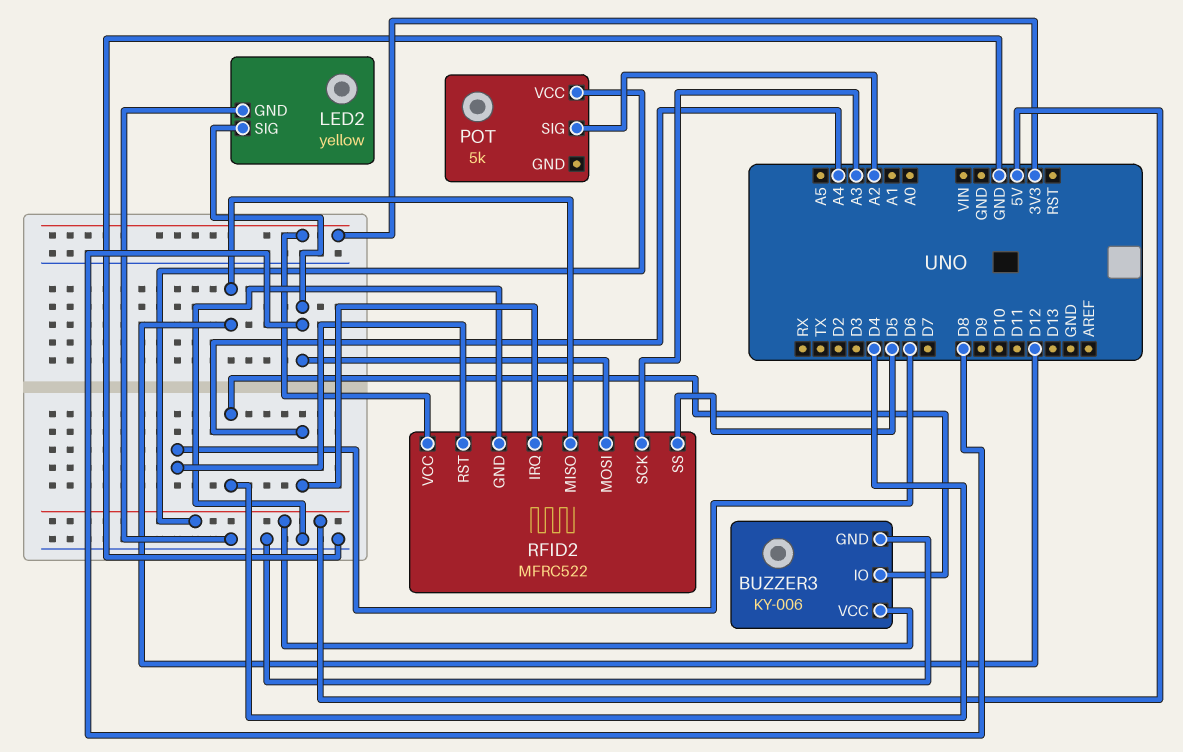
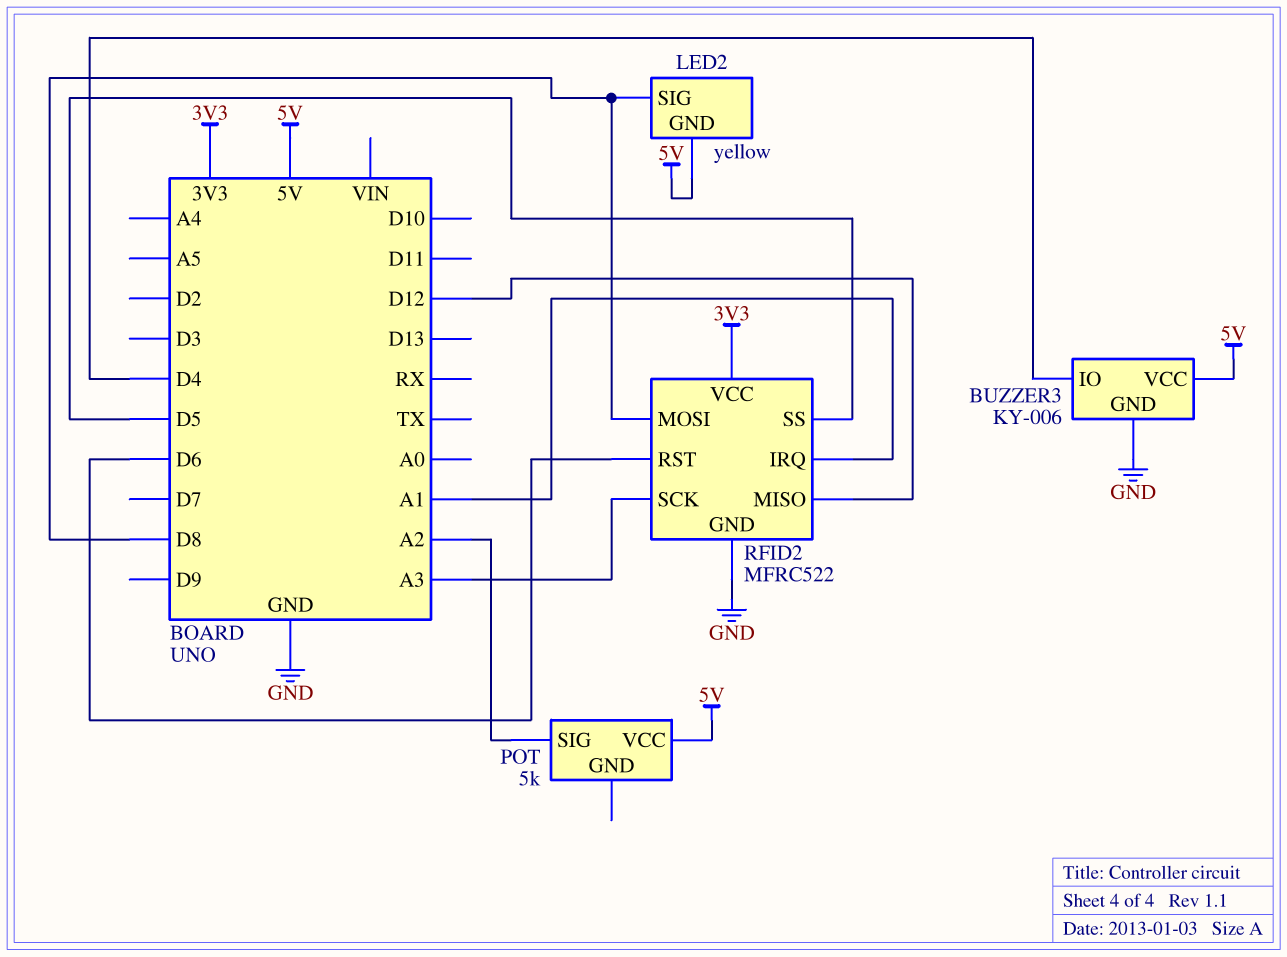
LED2 pin GND: GND -> 5V
RFID2 pin IRQ: A4 -> A1

